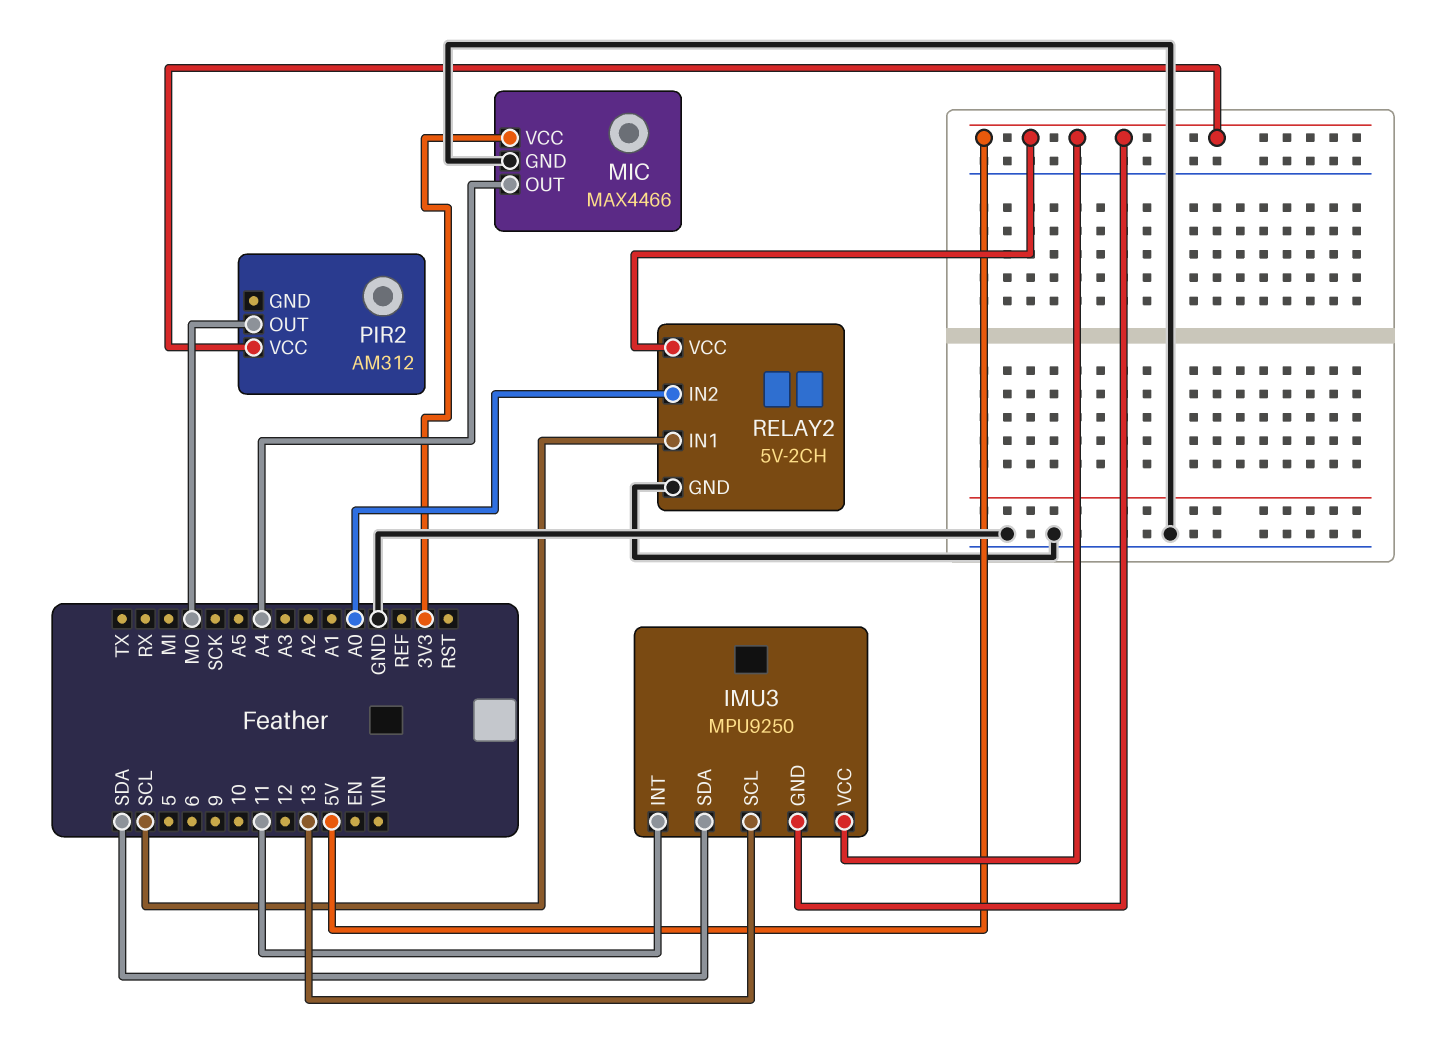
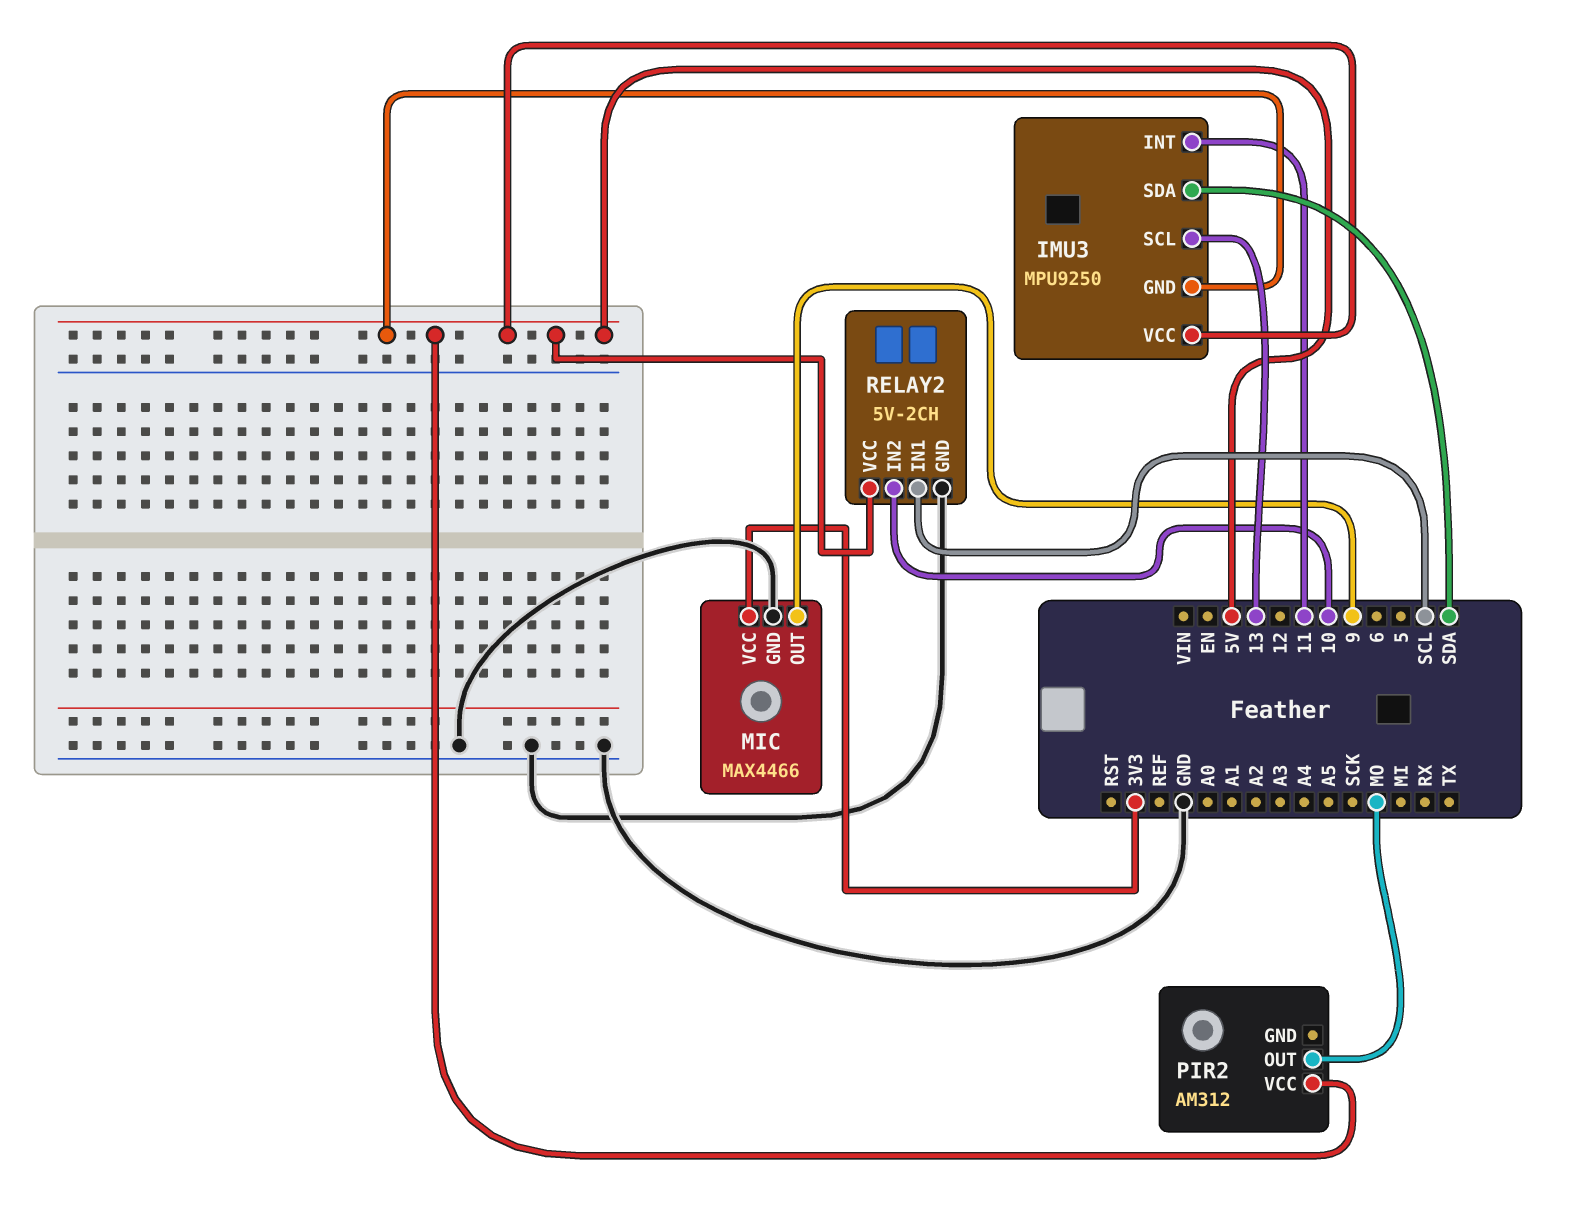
MIC pin OUT: A4 -> 9
RELAY2 pin IN2: A0 -> 10

